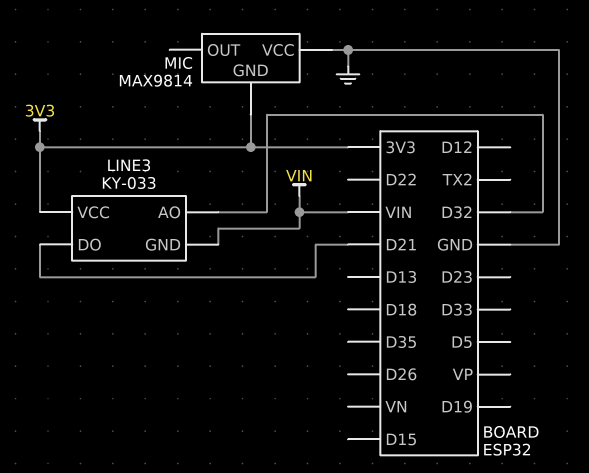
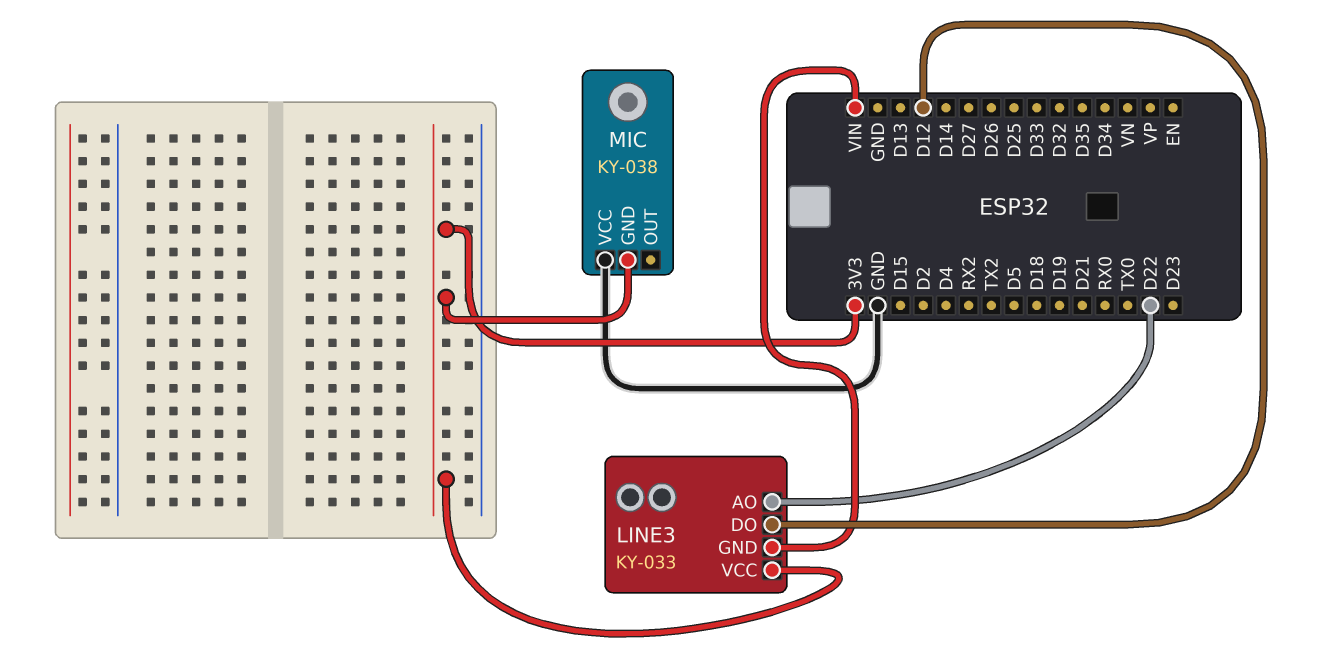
LINE3 pin AO: D32 -> D22
LINE3 pin DO: D21 -> D12
MIC: MAX9814 -> KY-038

